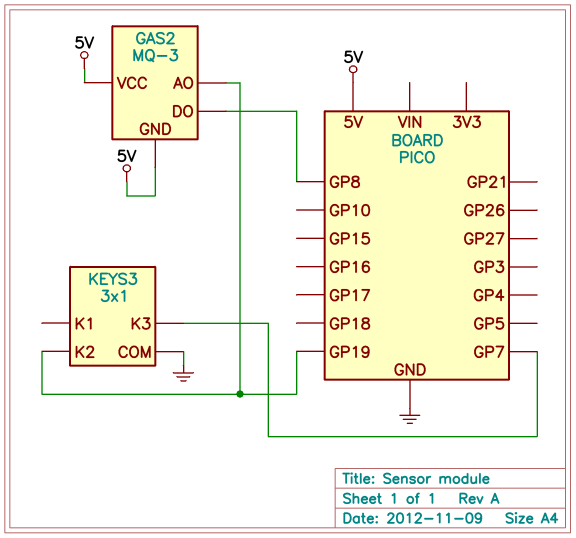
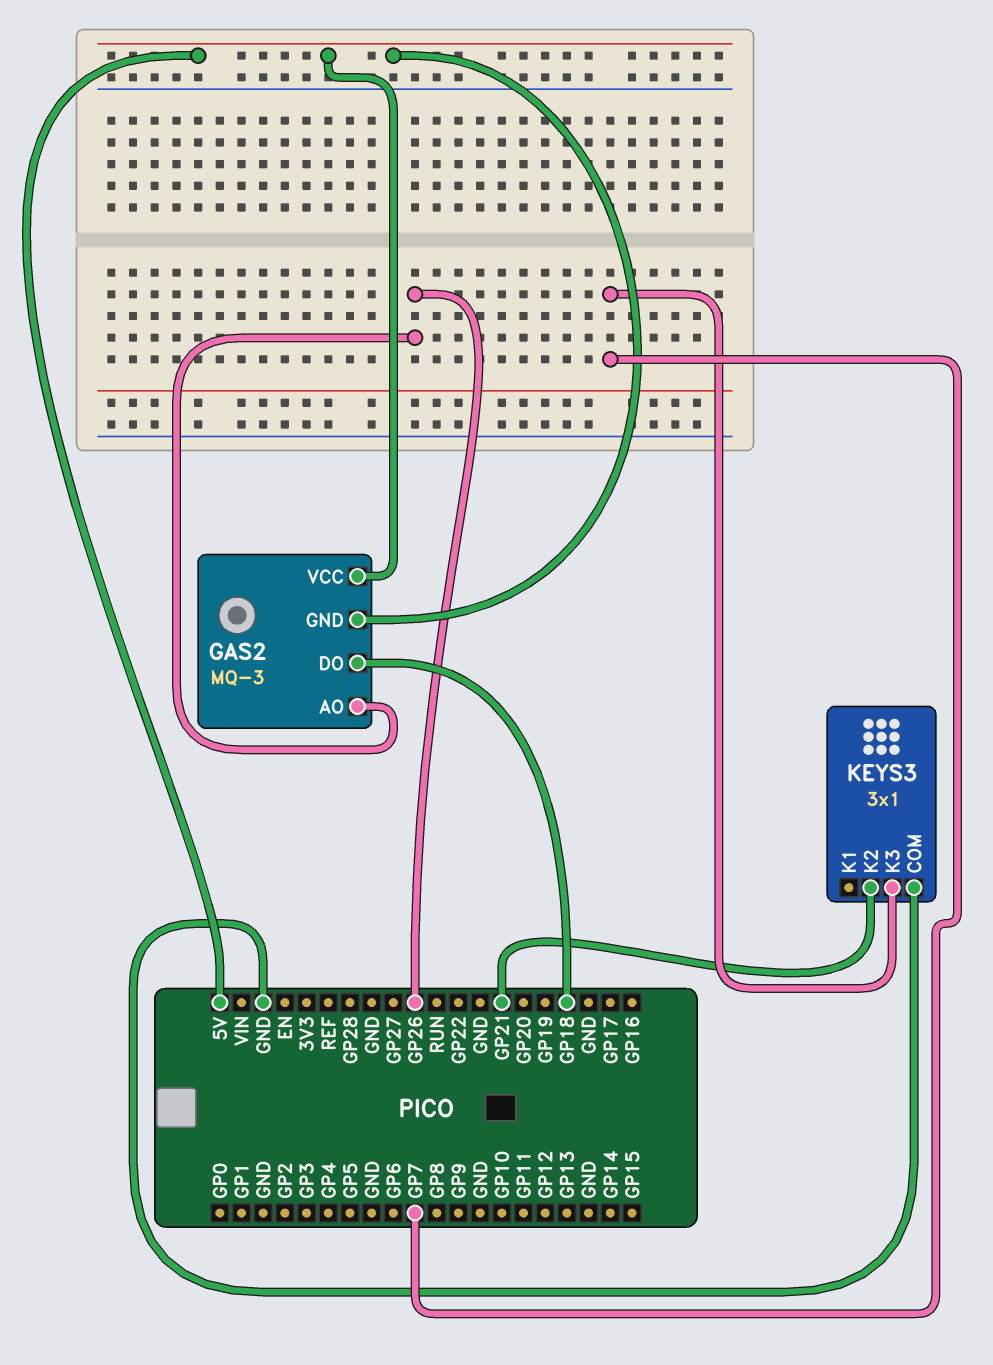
GAS2 pin AO: GP19 -> GP26
GAS2 pin DO: GP8 -> GP18
KEYS3 pin K2: GP19 -> GP21

